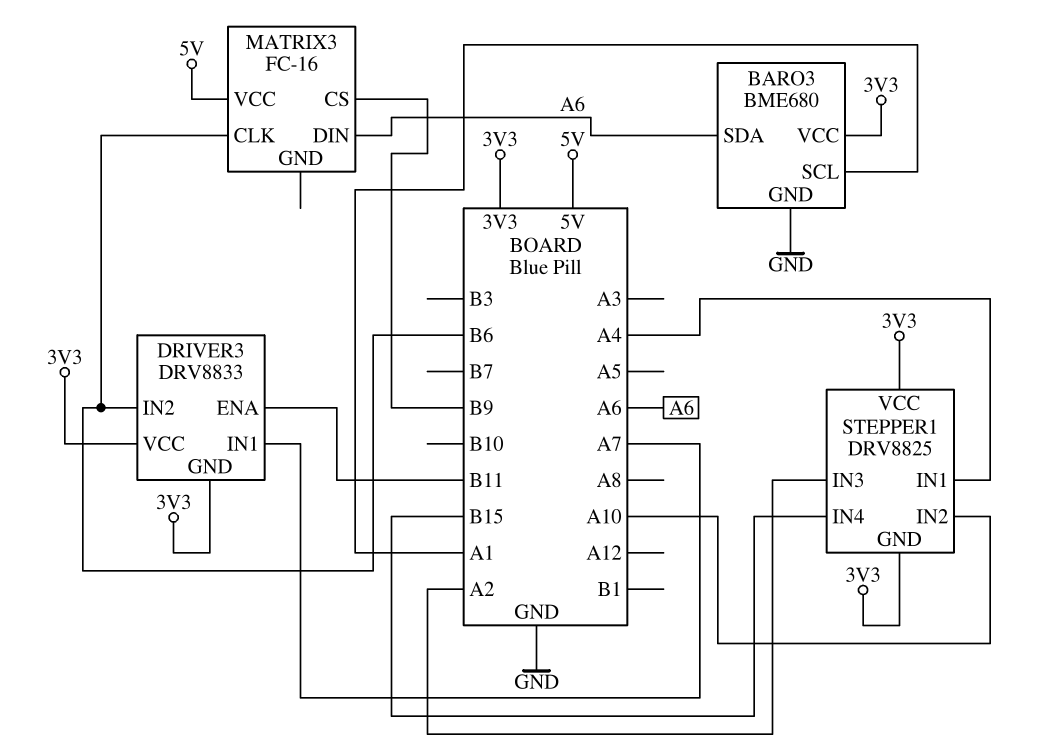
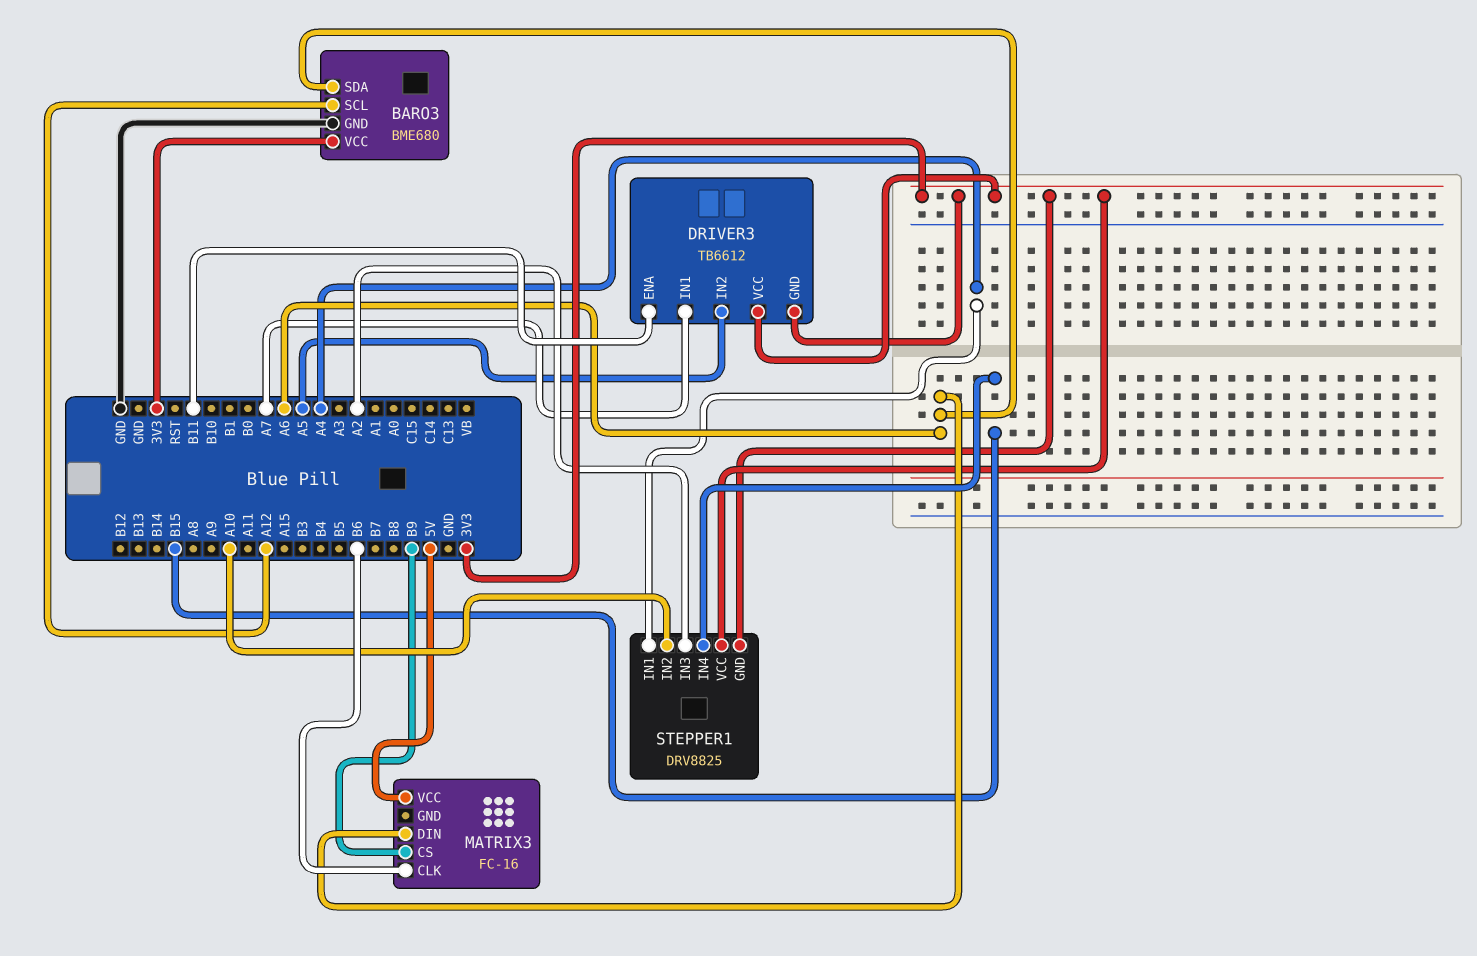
BARO3 pin SCL: A1 -> A12
DRIVER3: DRV8833 -> TB6612
DRIVER3 pin IN2: B6 -> A5

